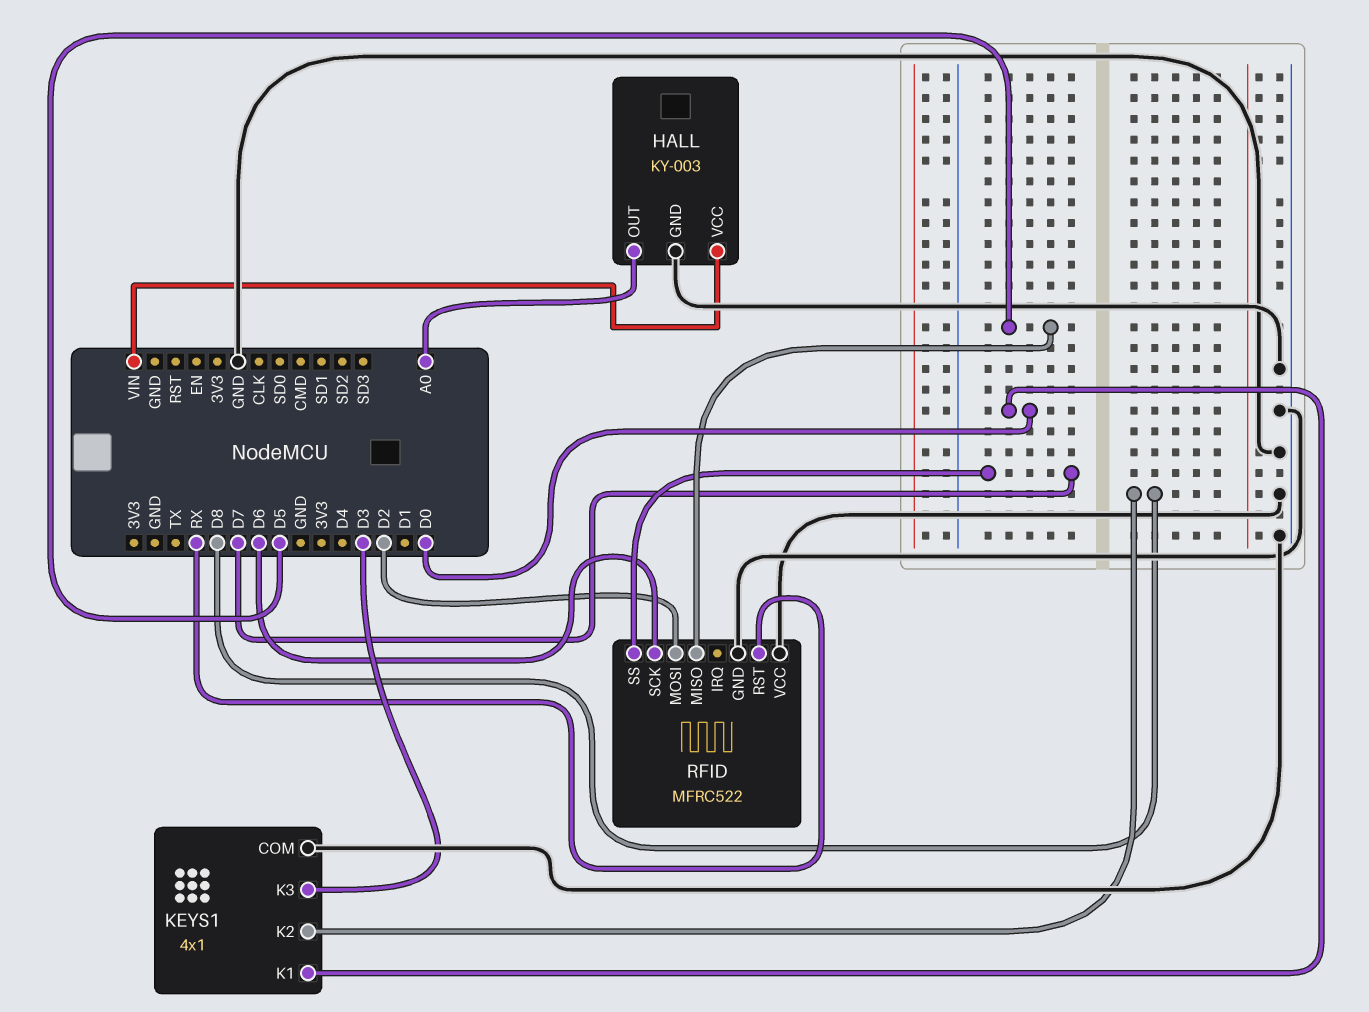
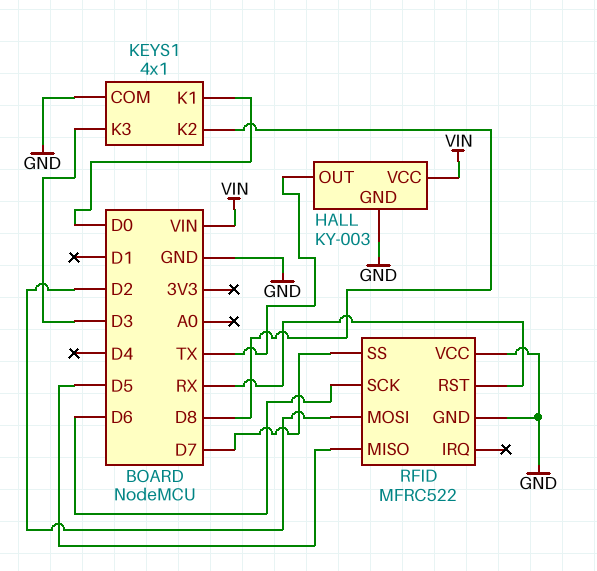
HALL pin OUT: A0 -> TX

